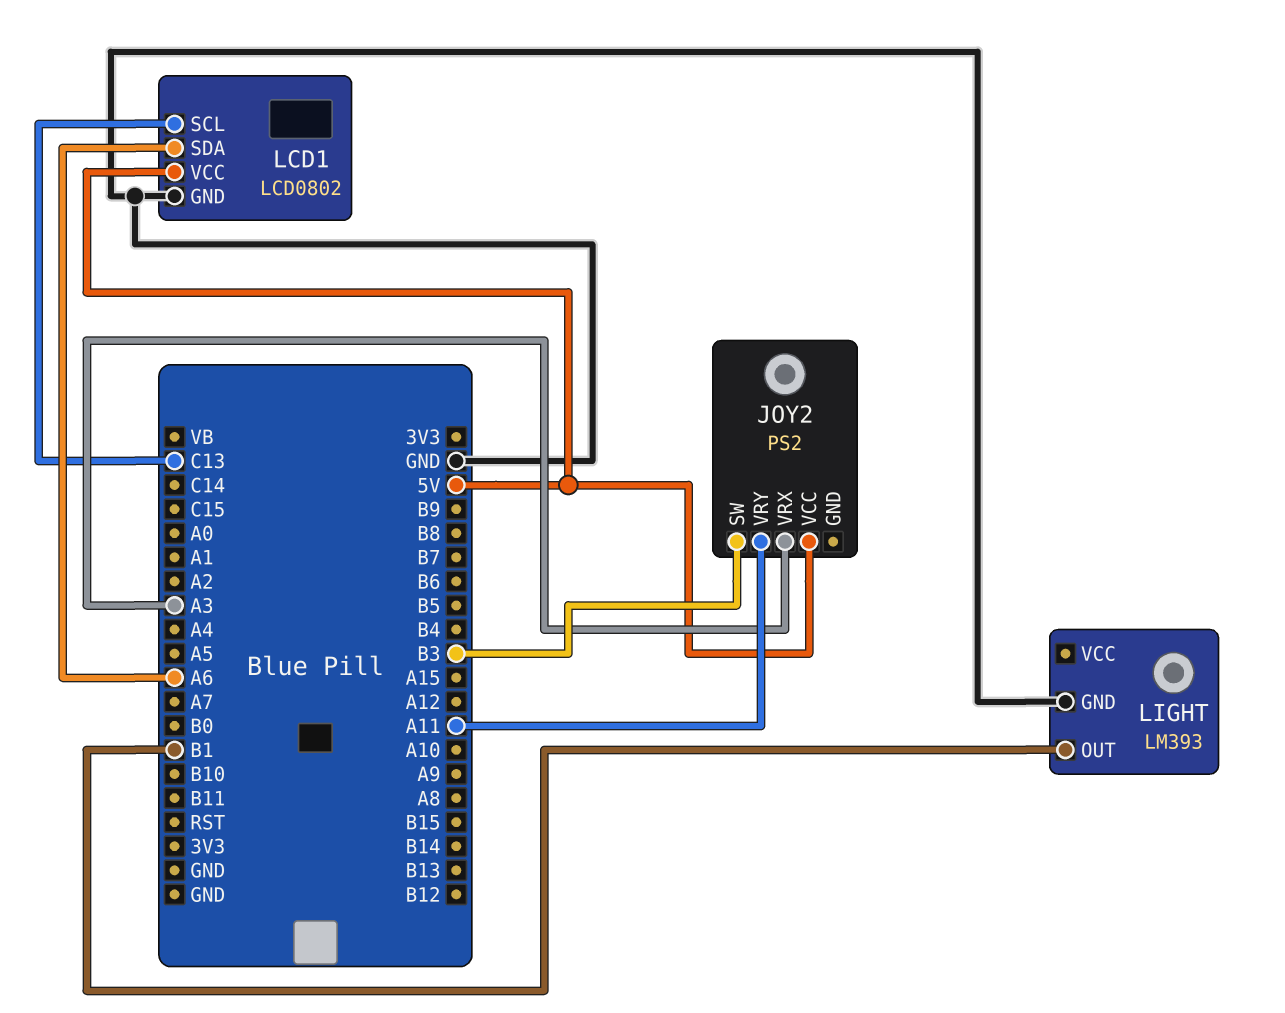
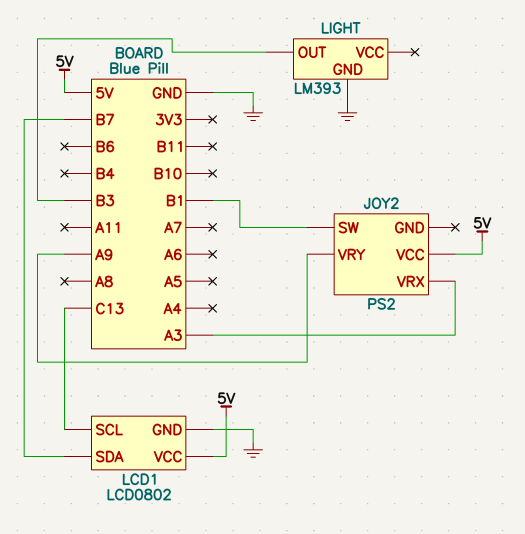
JOY2 pin SW: B3 -> B1
JOY2 pin VRY: A11 -> A9
LCD1 pin SDA: A6 -> B7
LIGHT pin OUT: B1 -> B3

